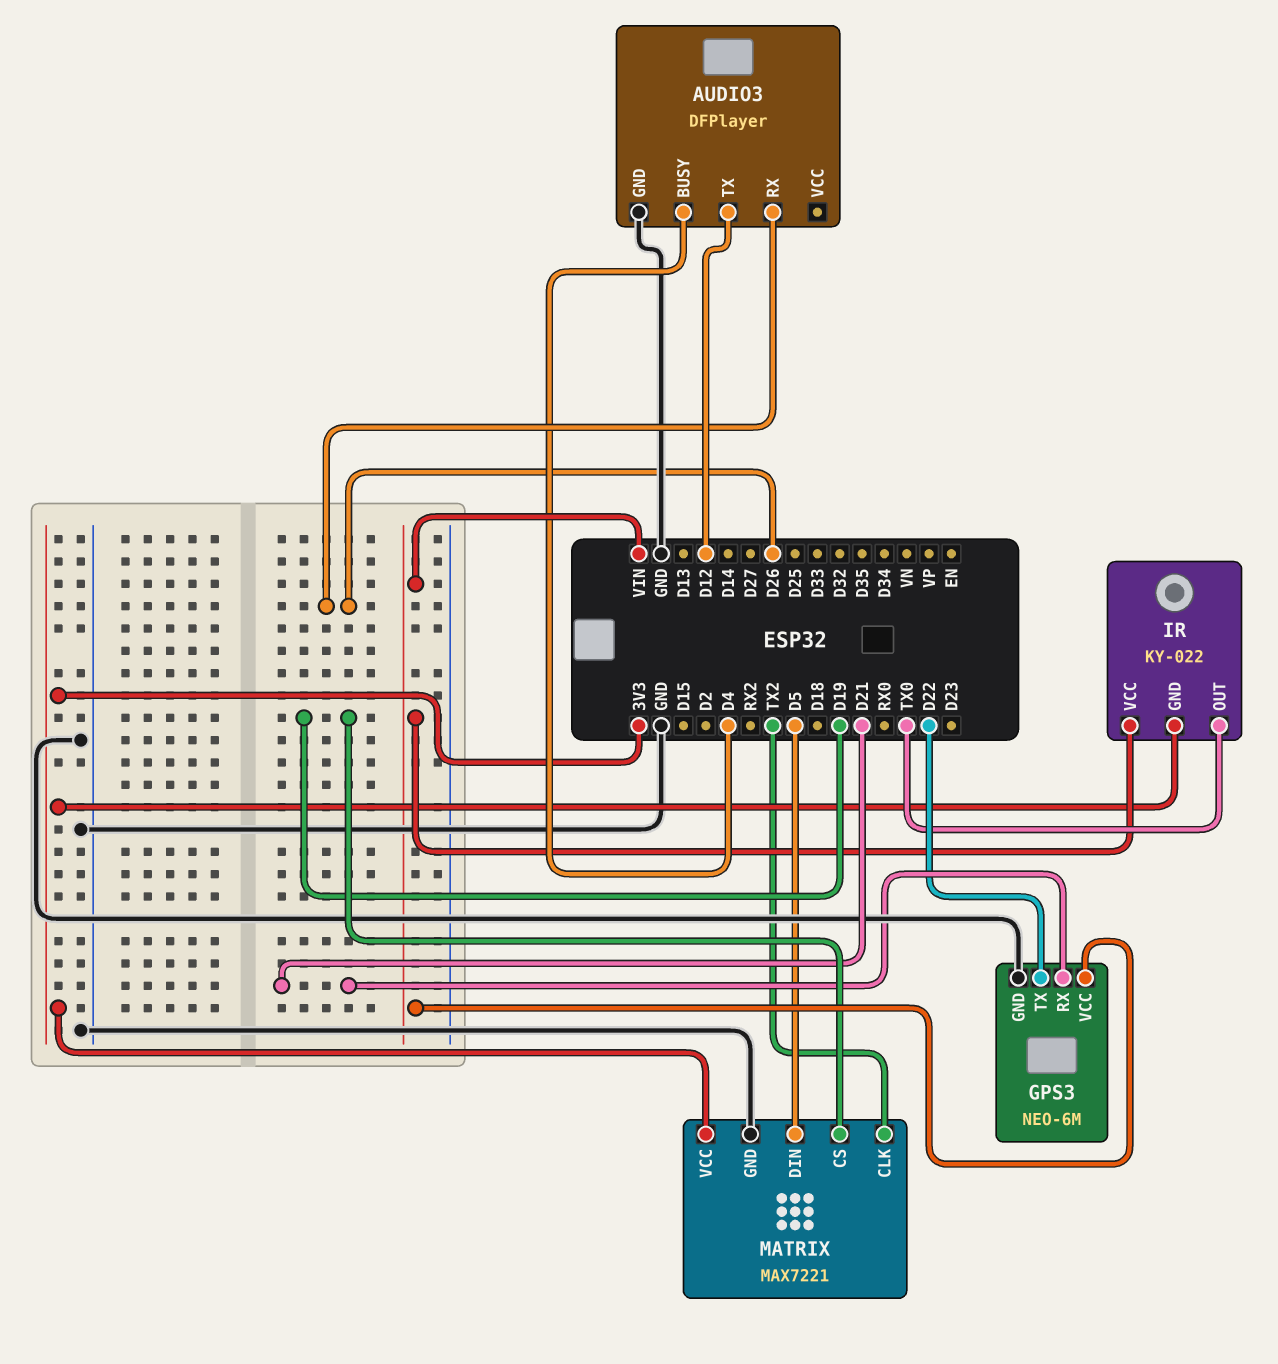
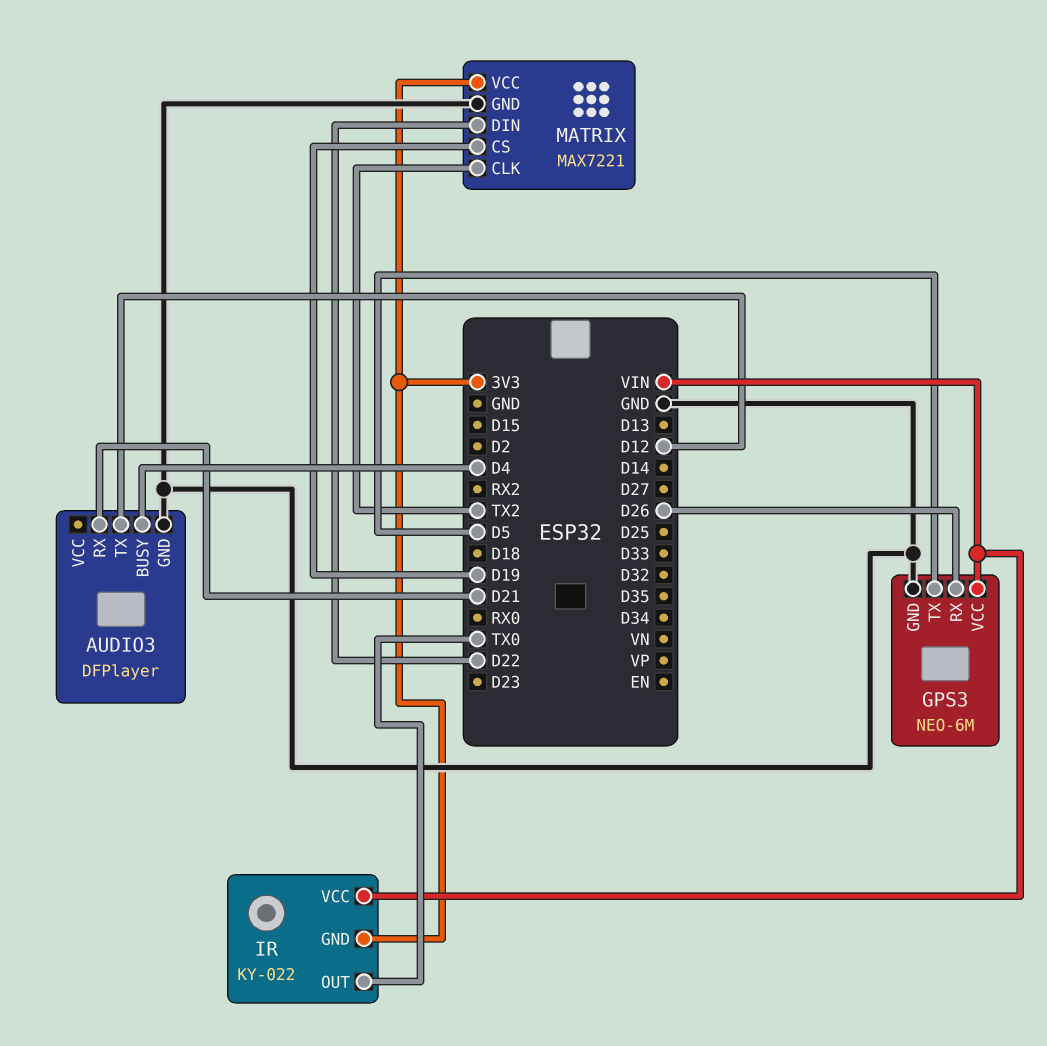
AUDIO3 pin RX: D26 -> D21
GPS3 pin RX: D21 -> D26
GPS3 pin TX: D22 -> D5
MATRIX pin DIN: D5 -> D22

